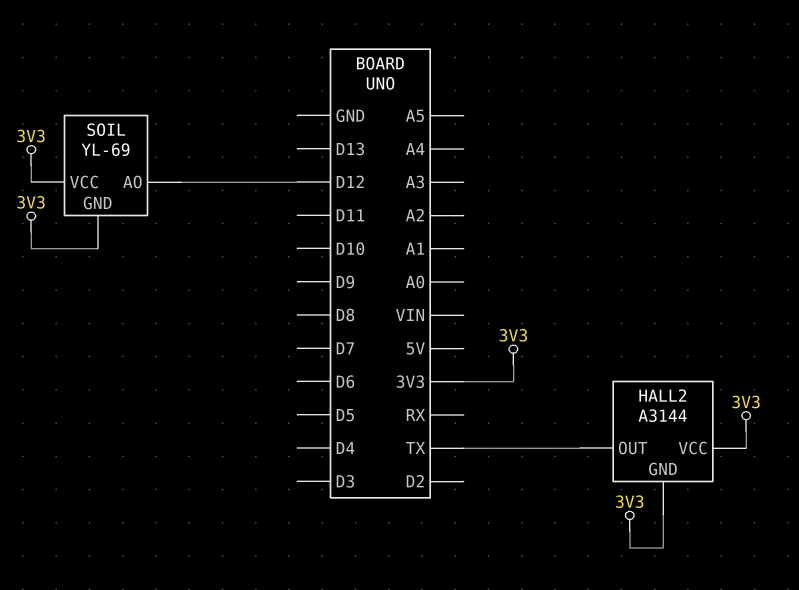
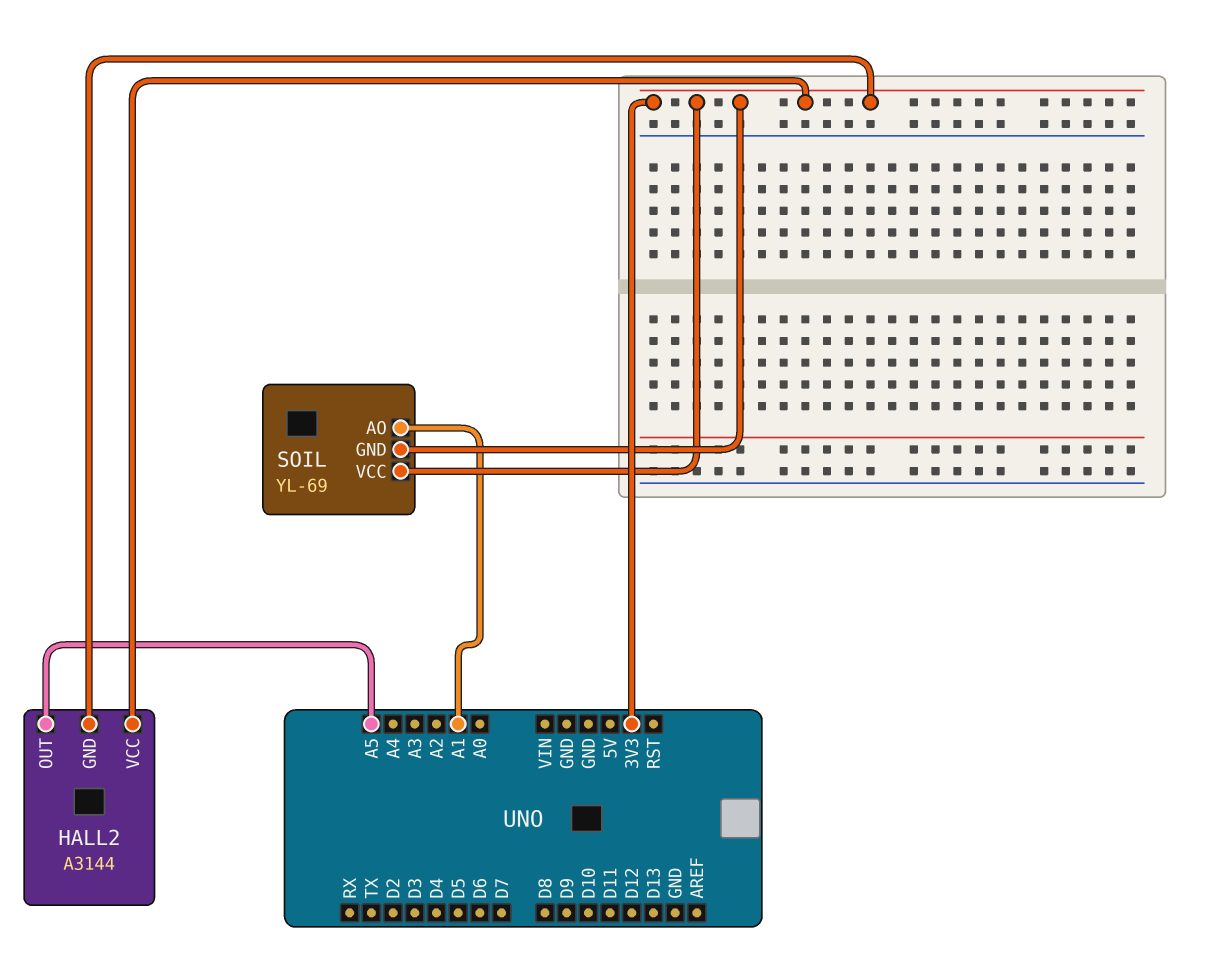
HALL2 pin OUT: TX -> A5
SOIL pin AO: D12 -> A1

